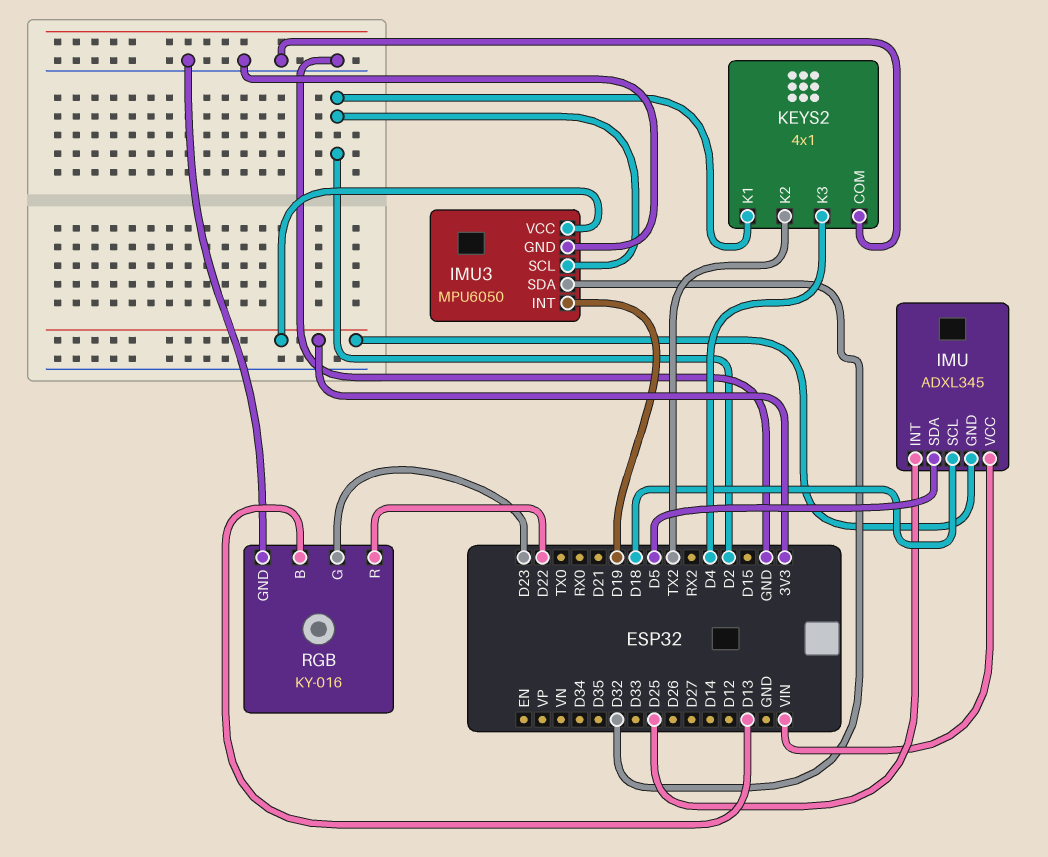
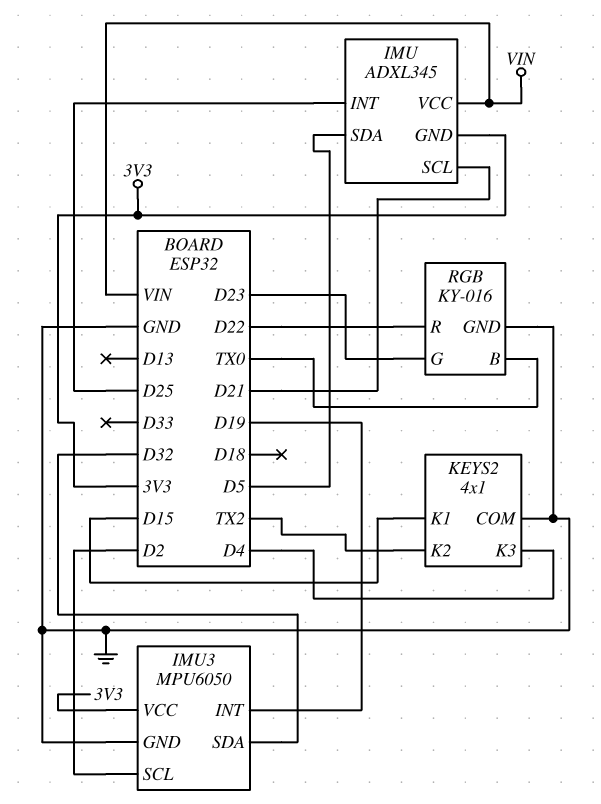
IMU pin SCL: D18 -> D21
KEYS2 pin K1: D2 -> D15
RGB pin B: D13 -> TX0

